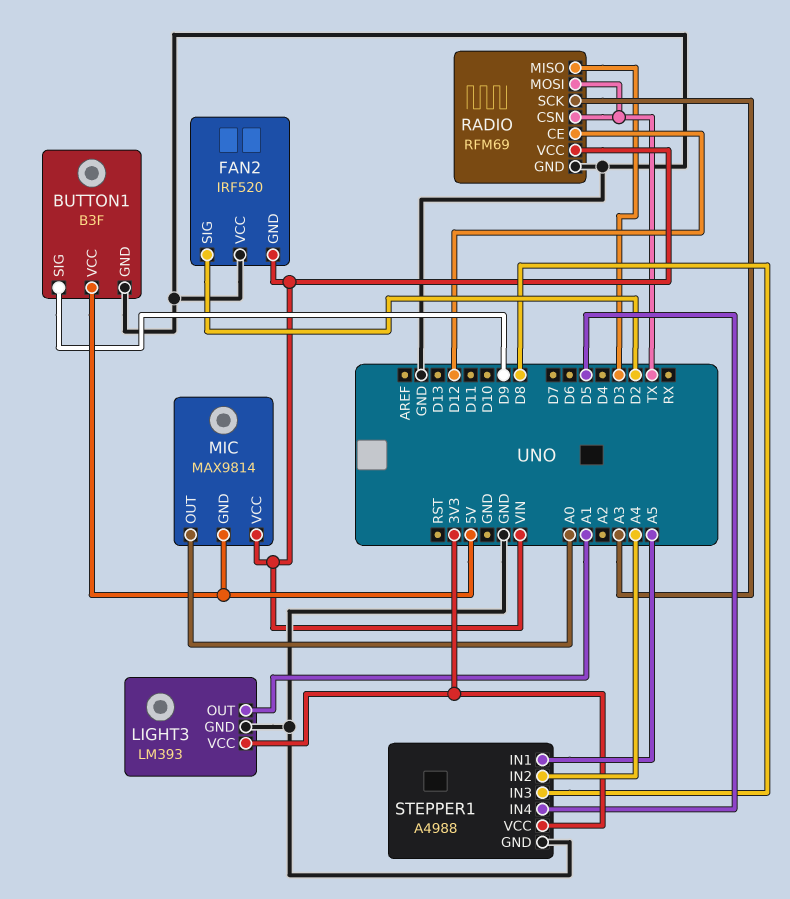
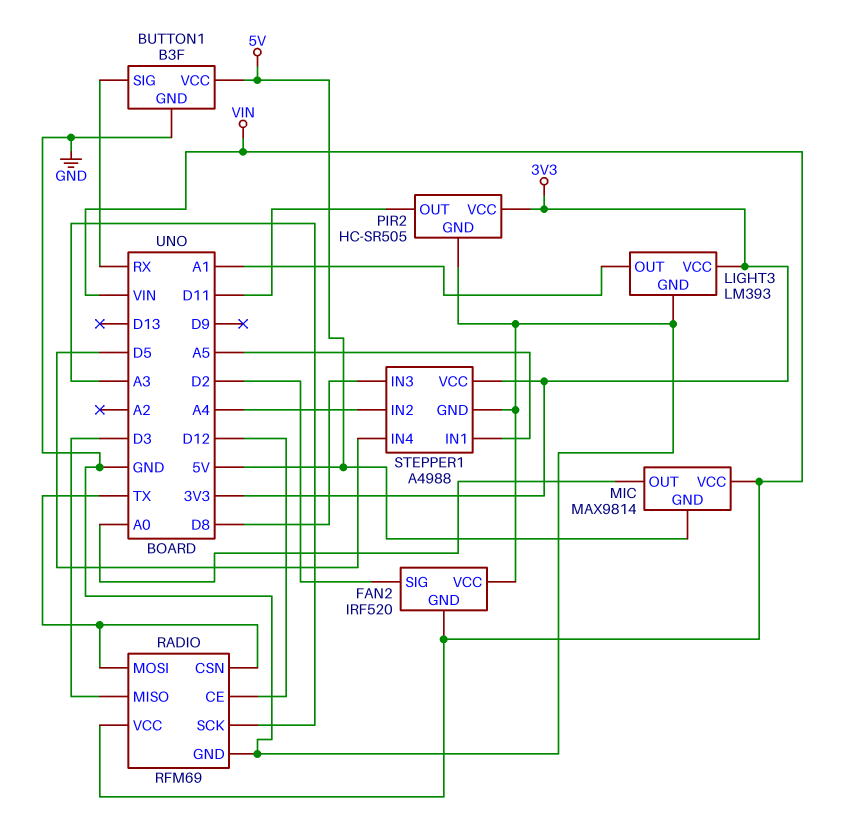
BUTTON1 pin SIG: D9 -> RX
PIR2: none -> HC-SR505
PIR2 pin GND: none -> GND
PIR2 pin OUT: none -> D11
PIR2 pin VCC: none -> 3V3

